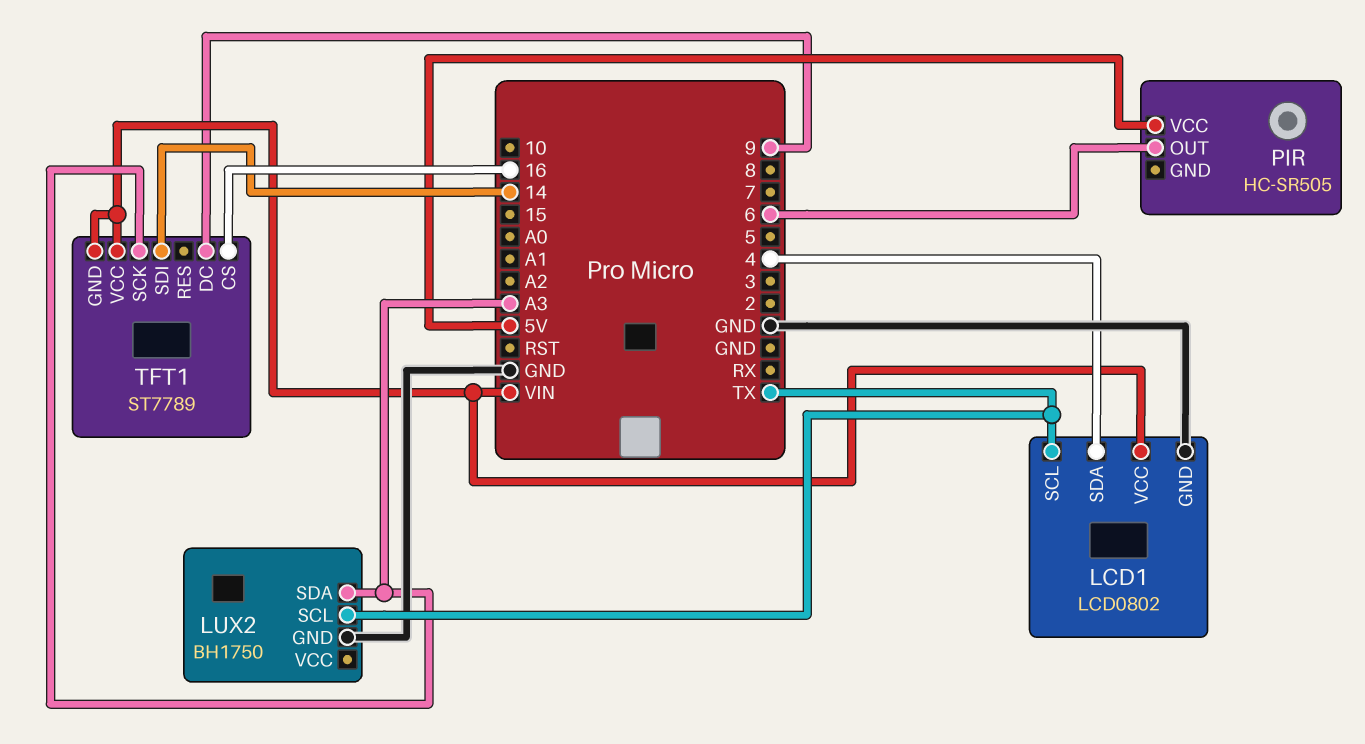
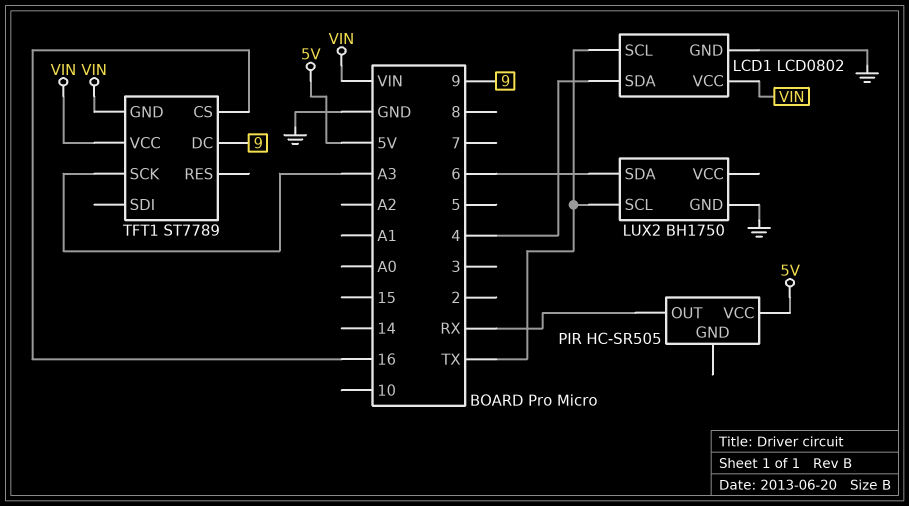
LUX2 pin SDA: A3 -> 6
PIR pin OUT: 6 -> RX
TFT1 pin SDI: 14 -> none

